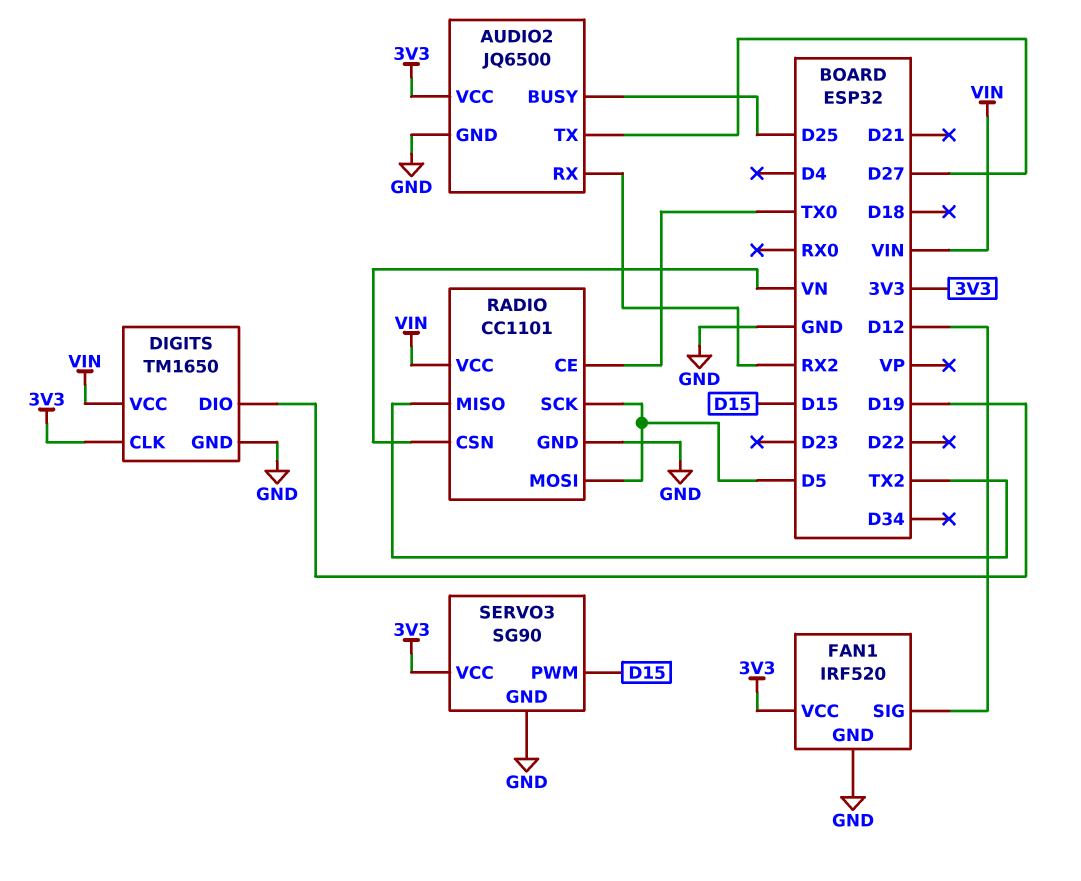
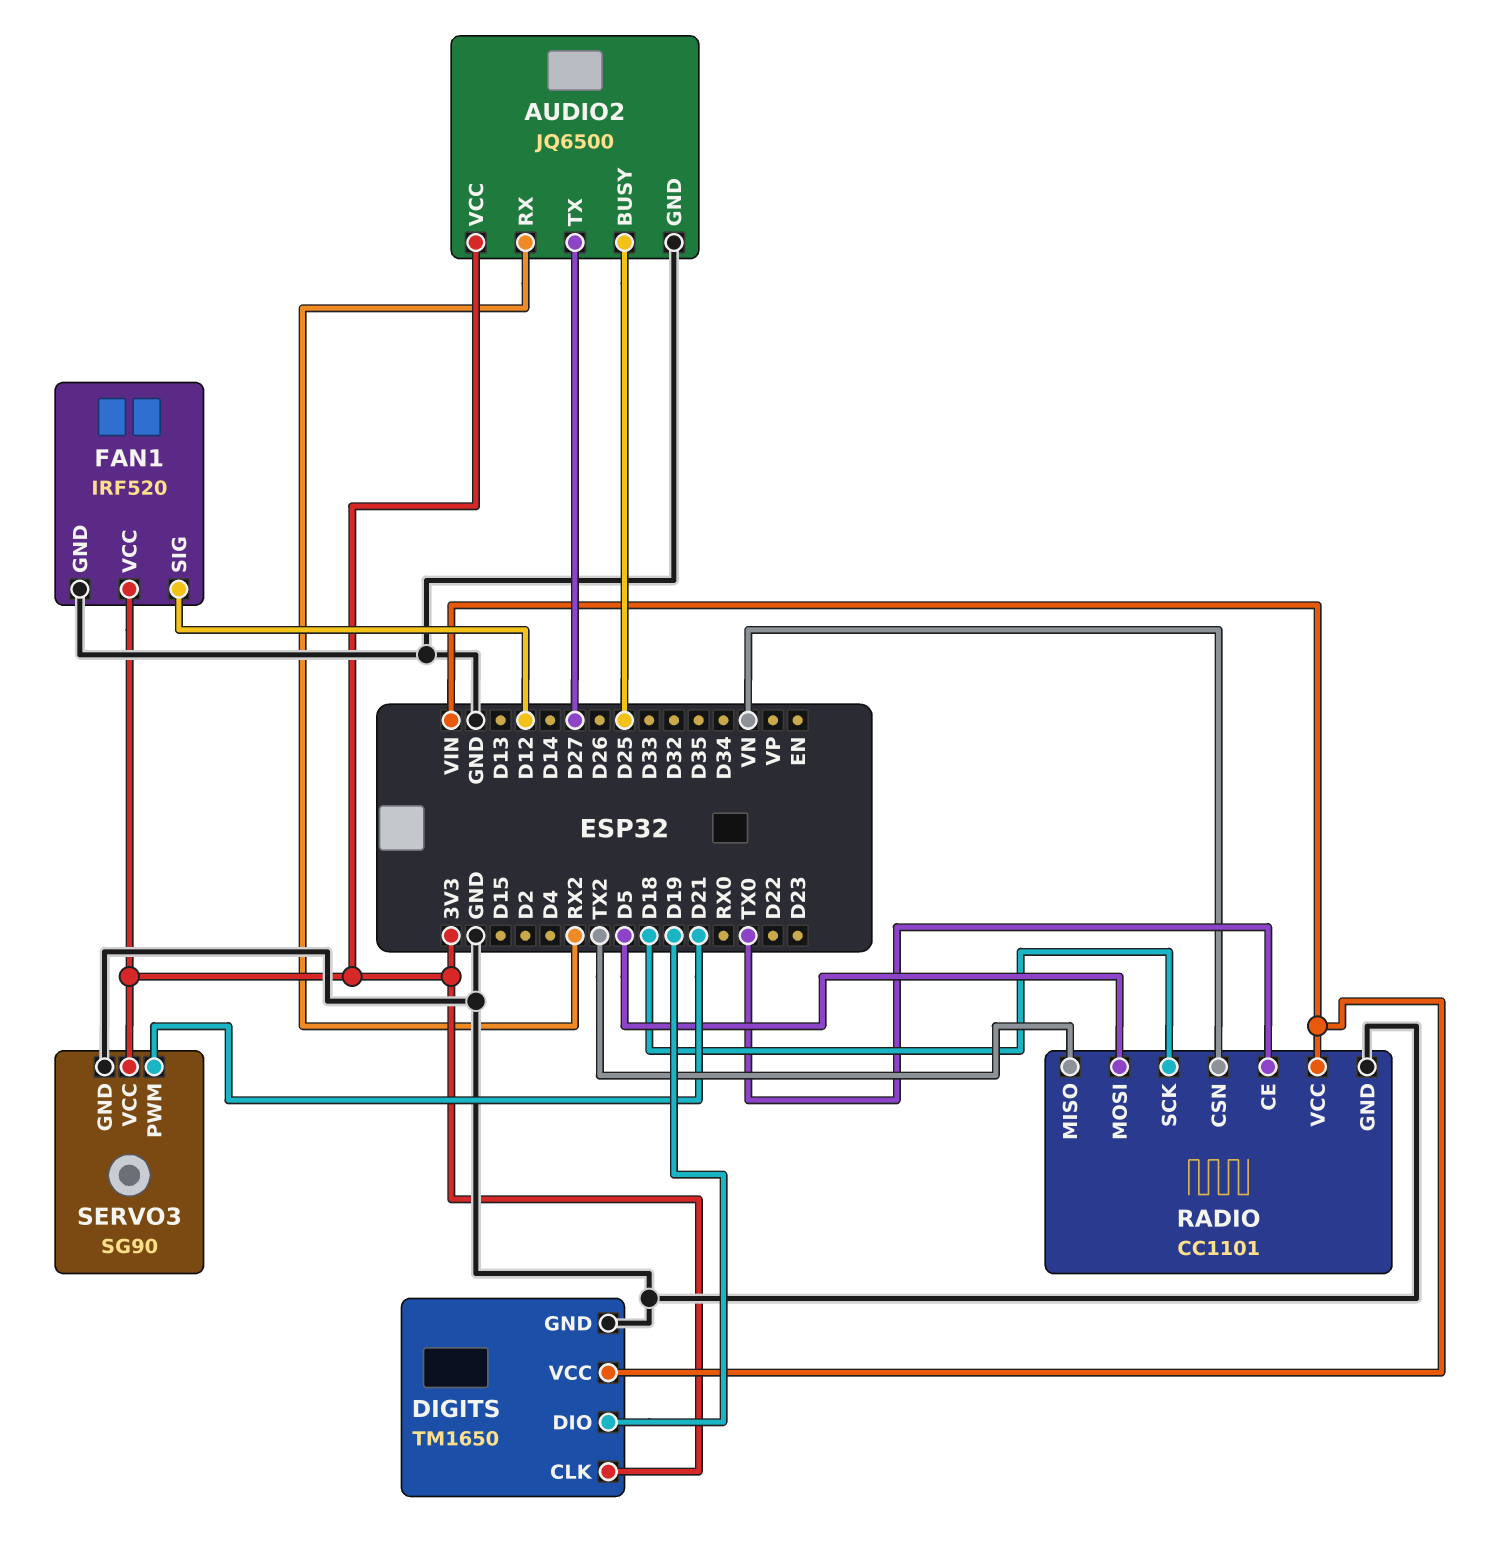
RADIO pin SCK: D5 -> D18
SERVO3 pin PWM: D15 -> D21

